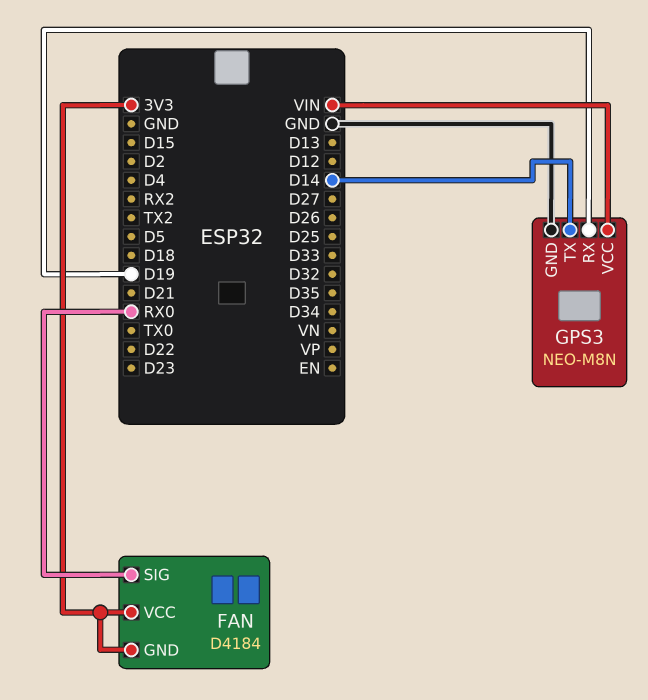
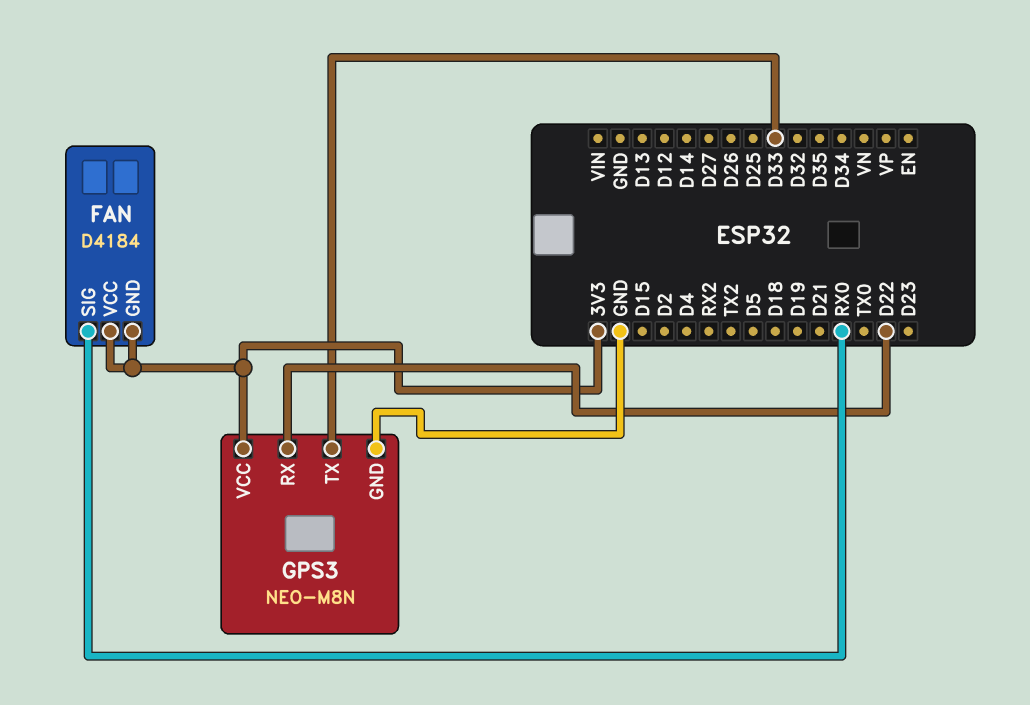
GPS3 pin RX: D19 -> D22
GPS3 pin TX: D14 -> D33
GPS3 pin VCC: VIN -> 3V3

